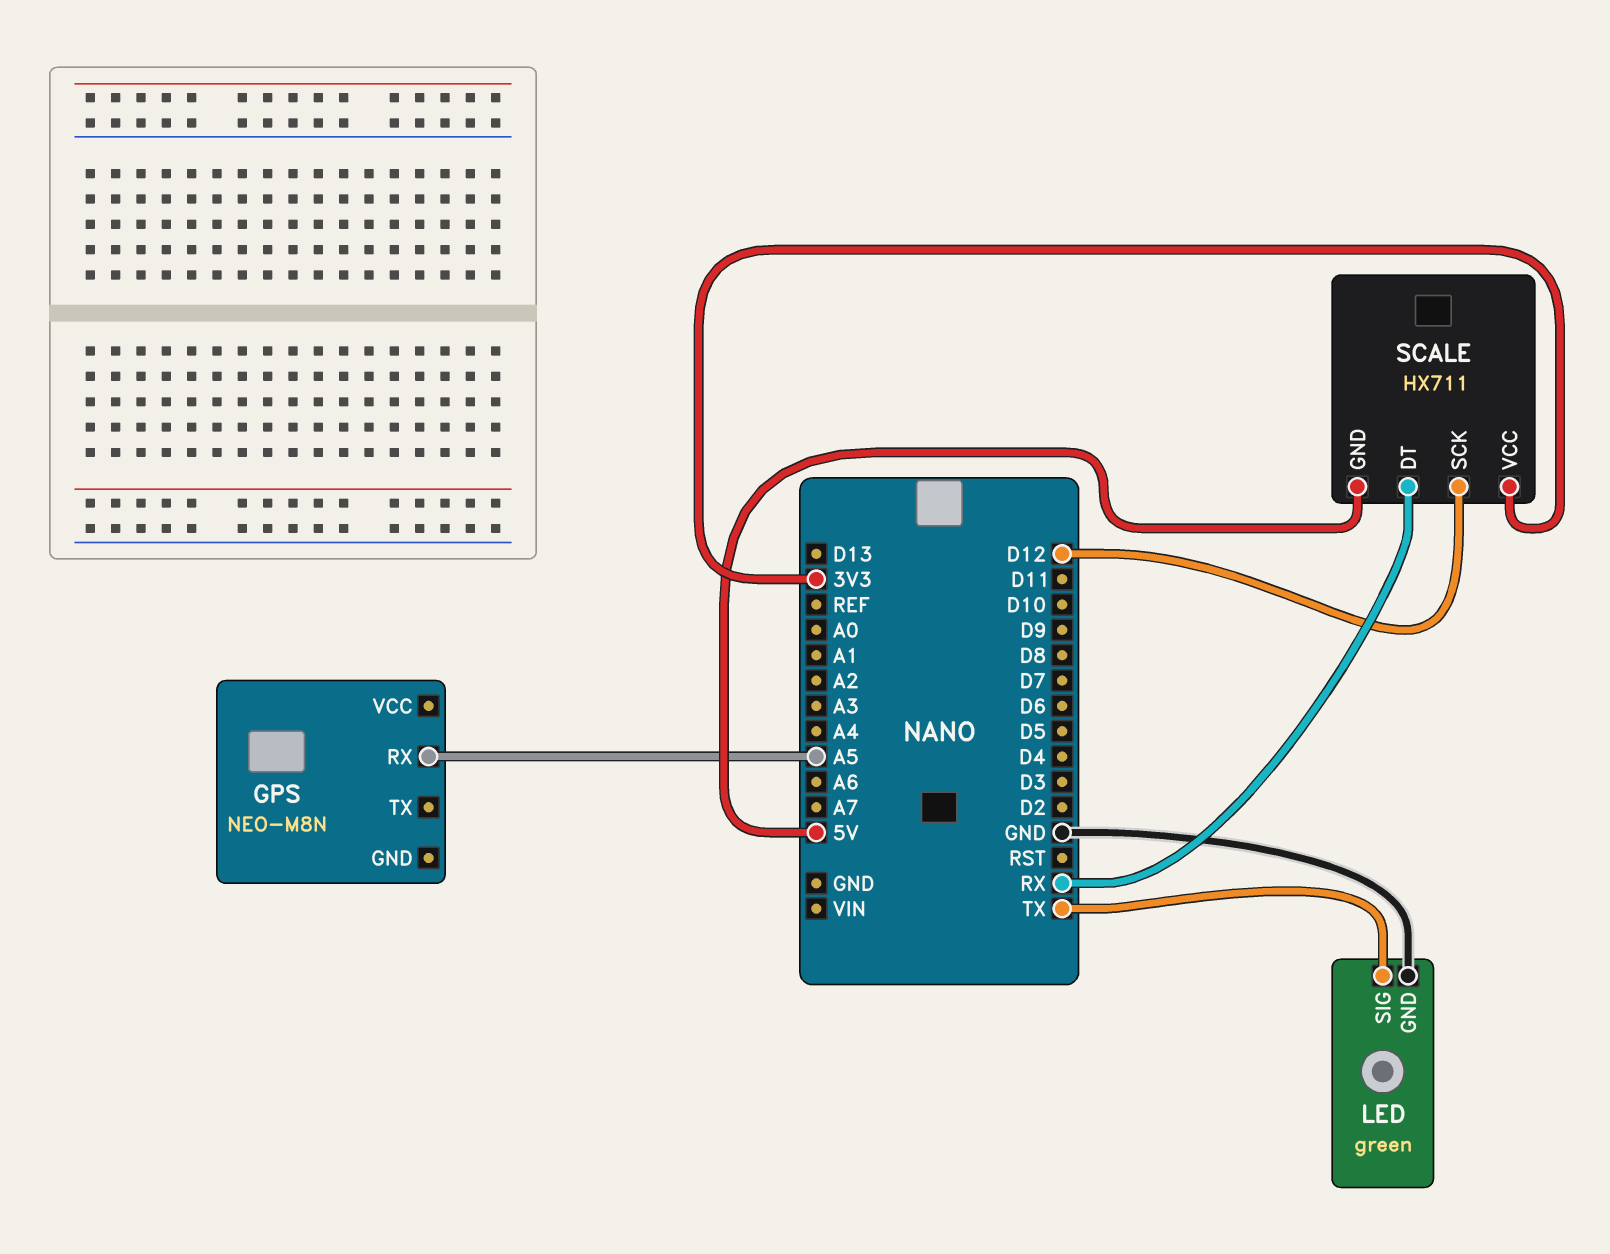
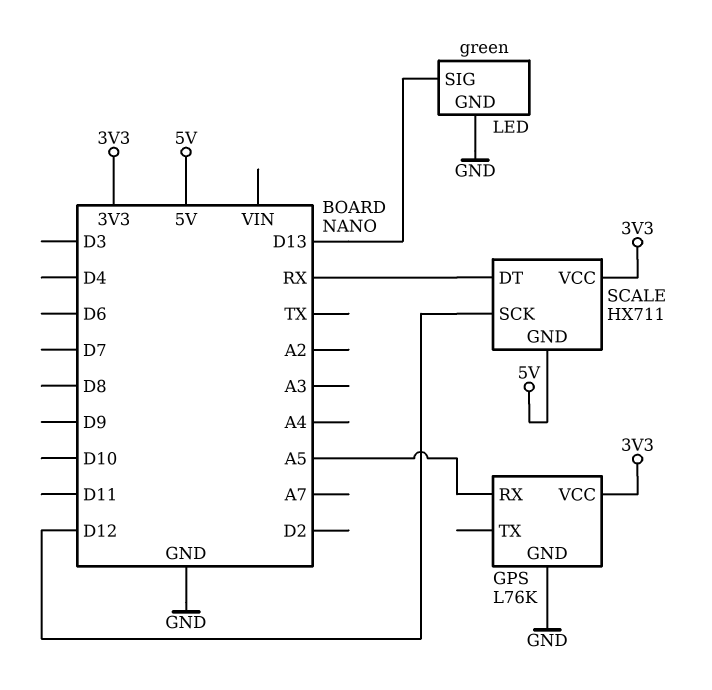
GPS: NEO-M8N -> L76K
GPS pin GND: none -> GND
GPS pin VCC: none -> 3V3
LED pin SIG: TX -> D13

